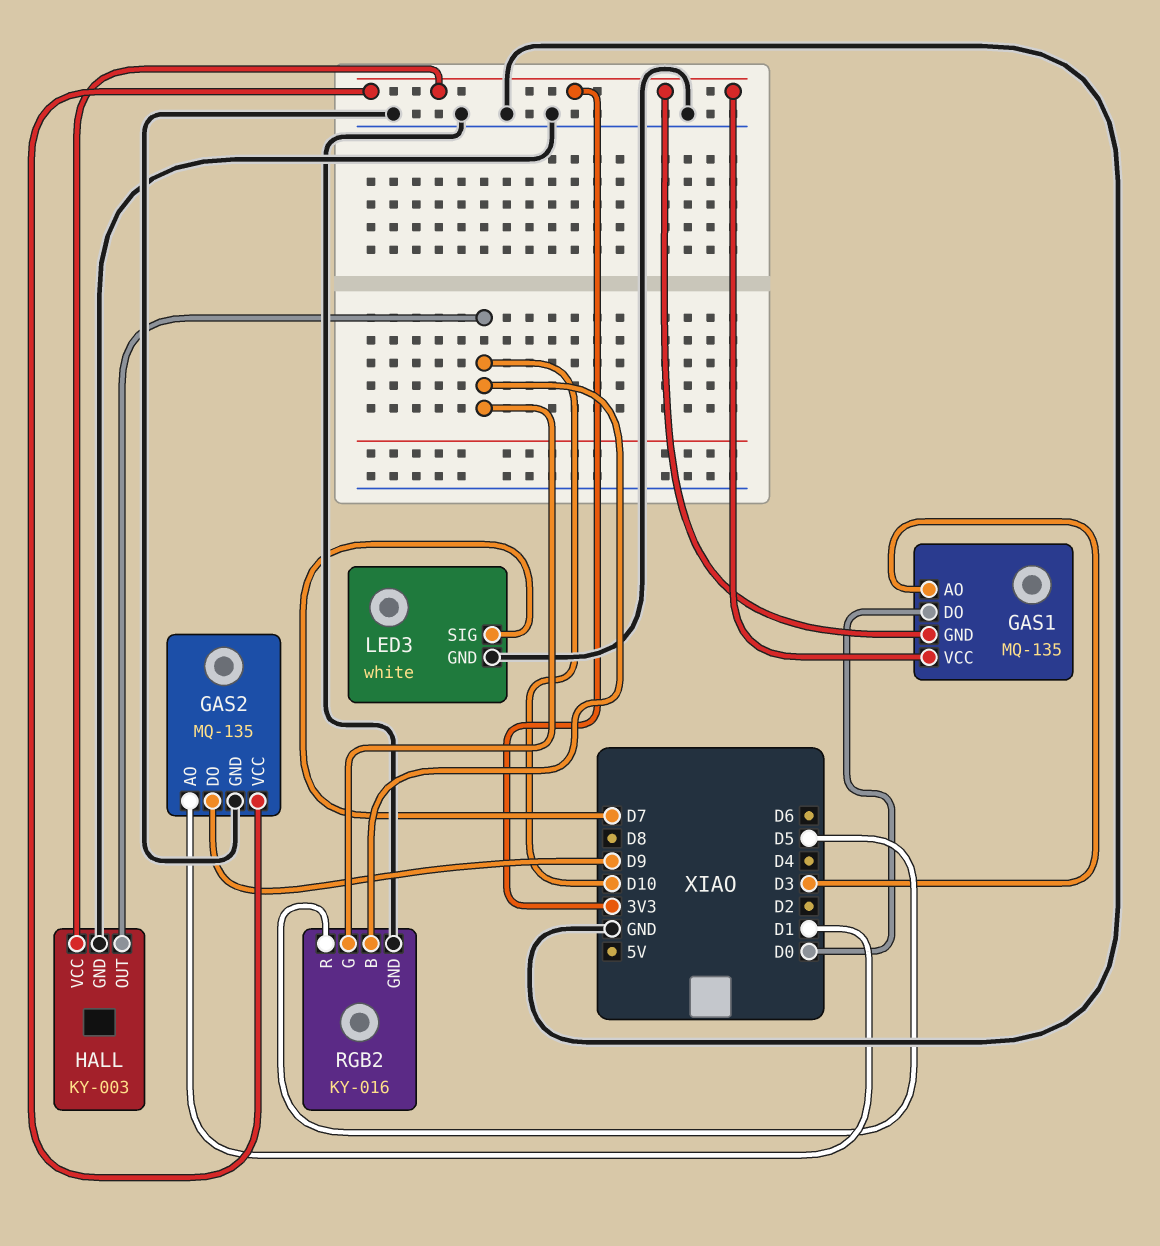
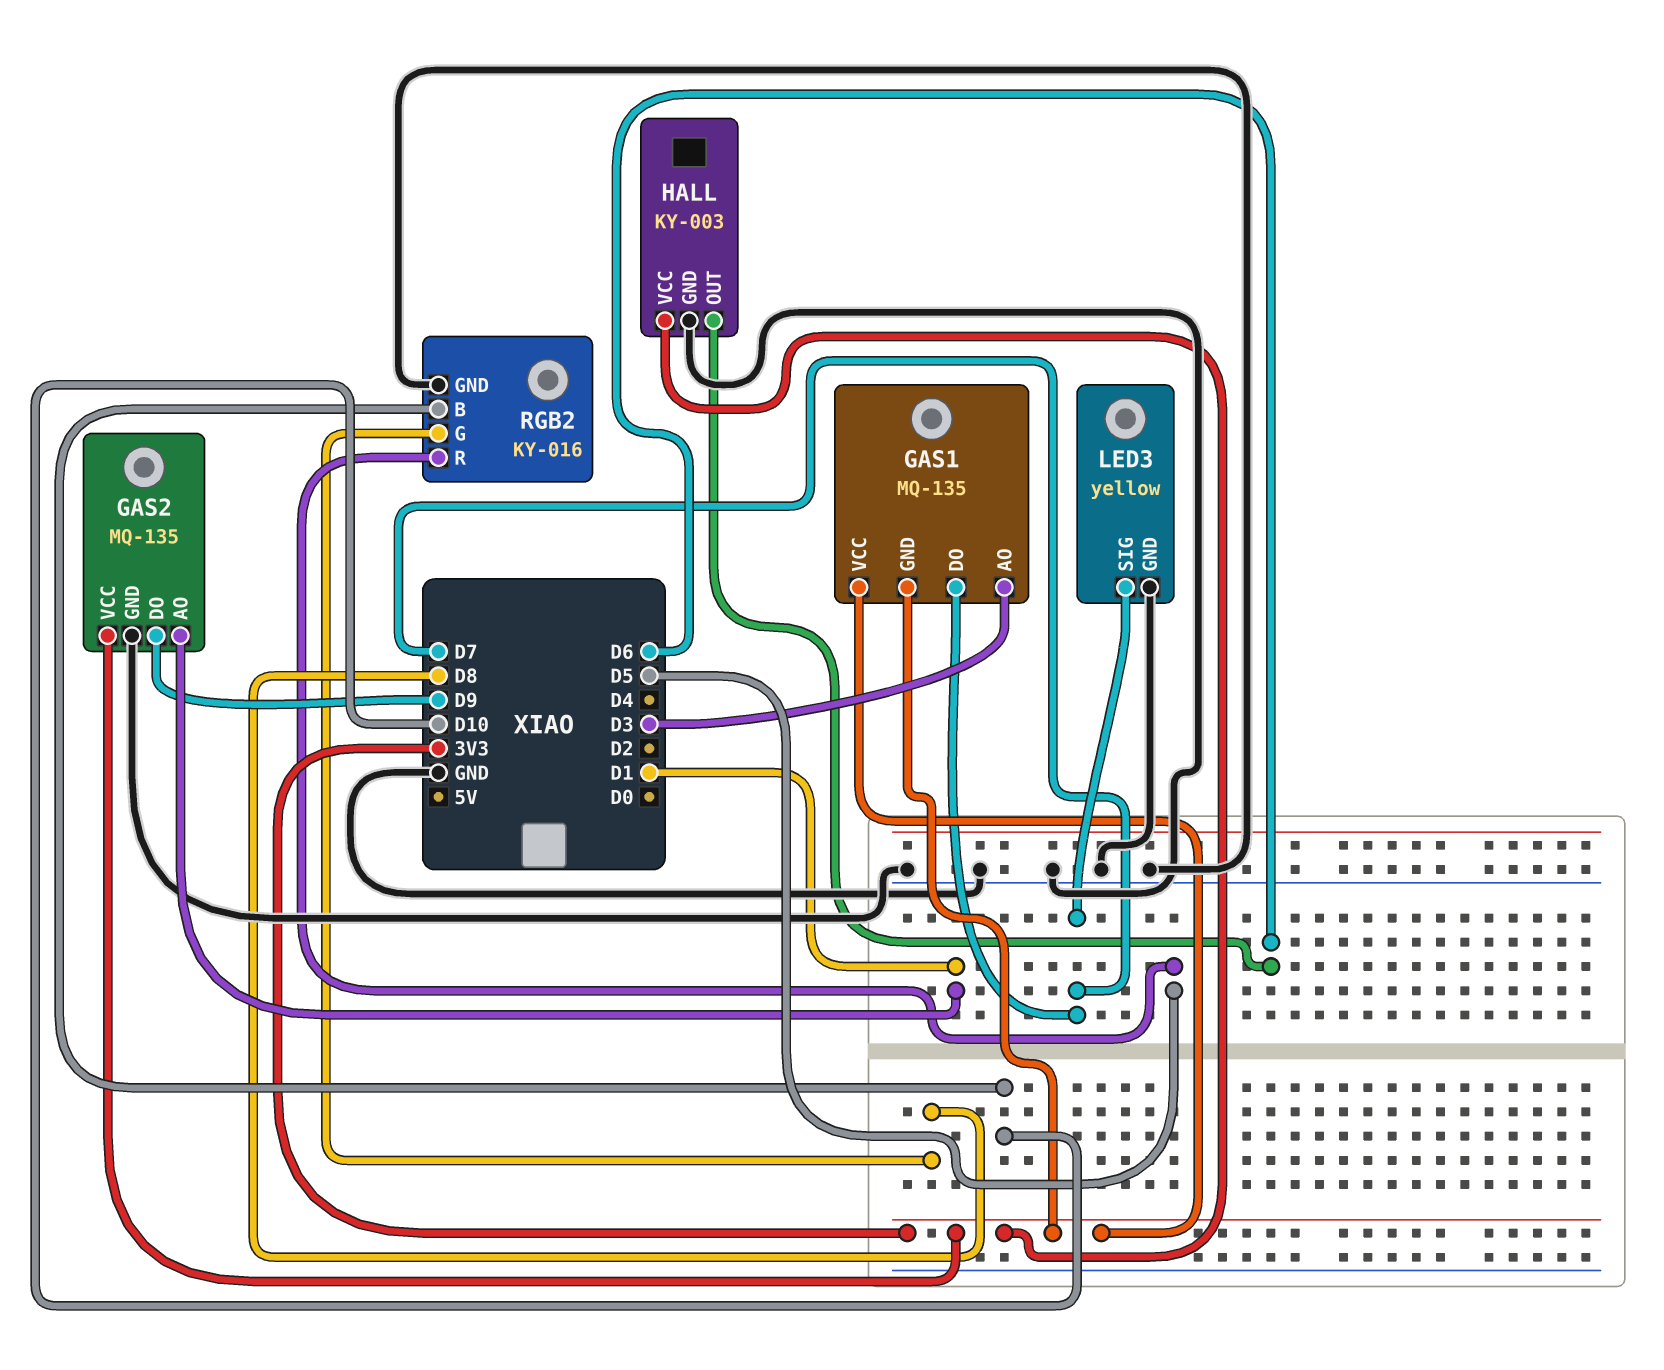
GAS1 pin DO: D0 -> D7
HALL pin OUT: D10 -> D6
LED3: white -> yellow
RGB2 pin G: D10 -> D8

